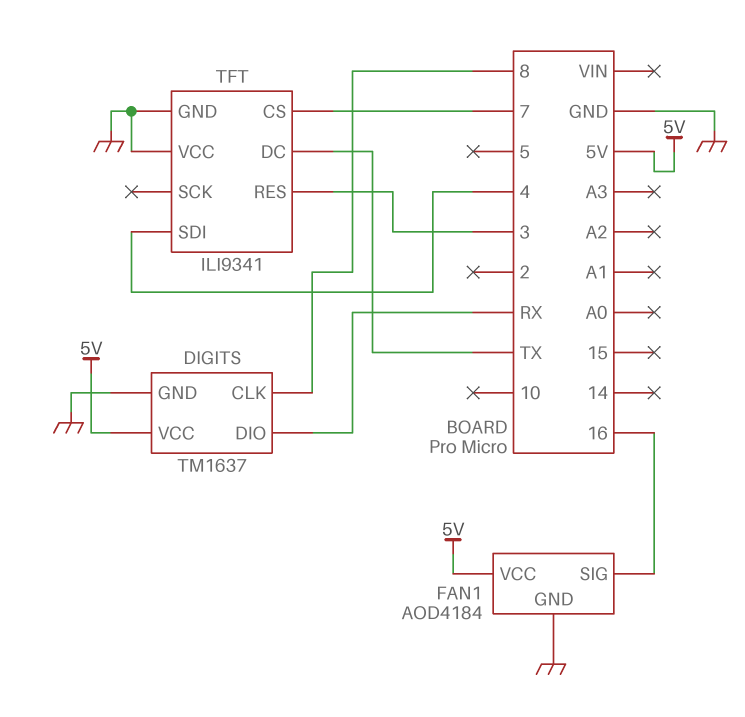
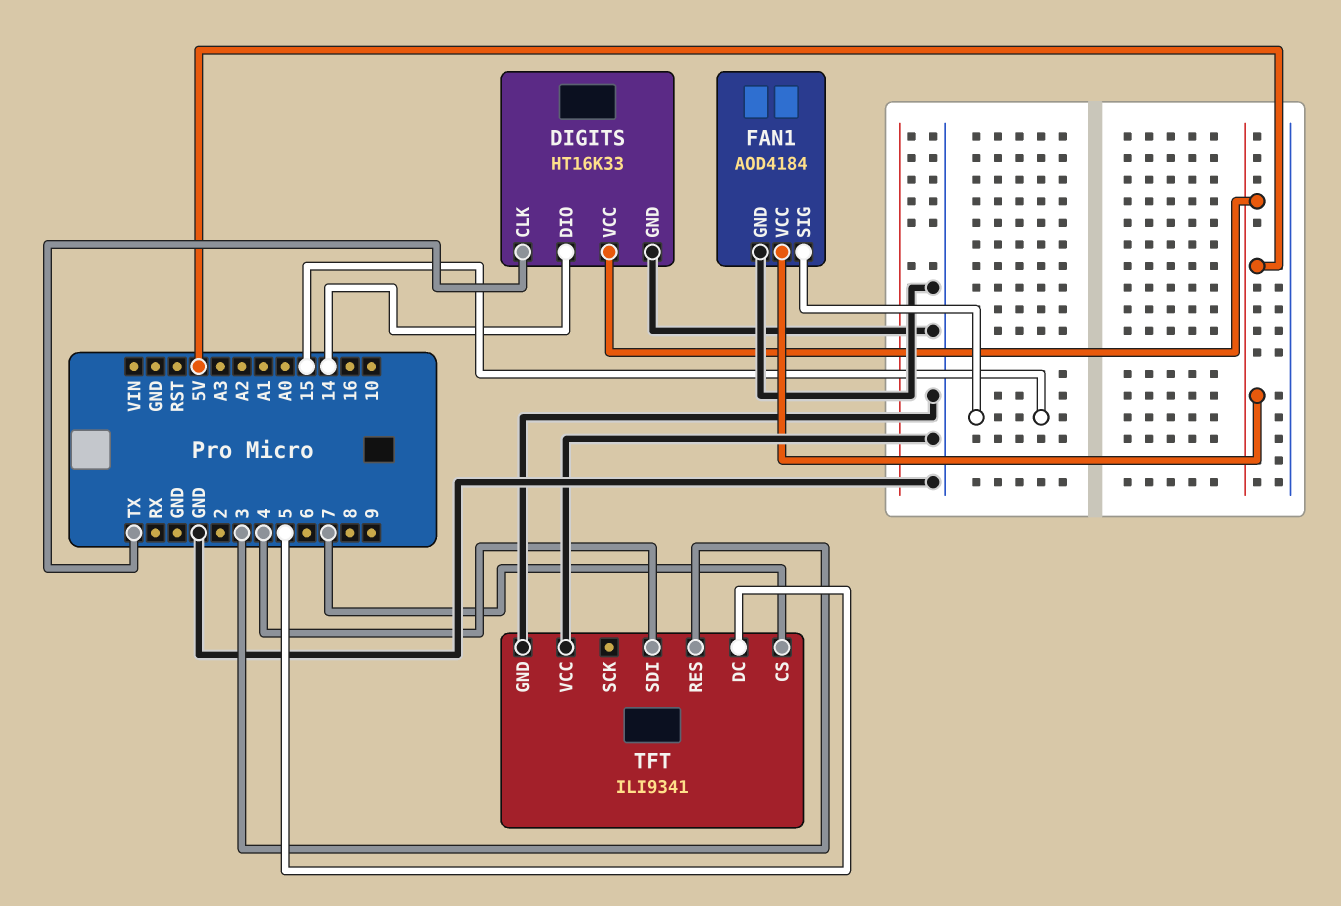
DIGITS: TM1637 -> HT16K33
DIGITS pin CLK: 8 -> TX
DIGITS pin DIO: RX -> 14
FAN1 pin SIG: 16 -> 15
TFT pin DC: TX -> 5

